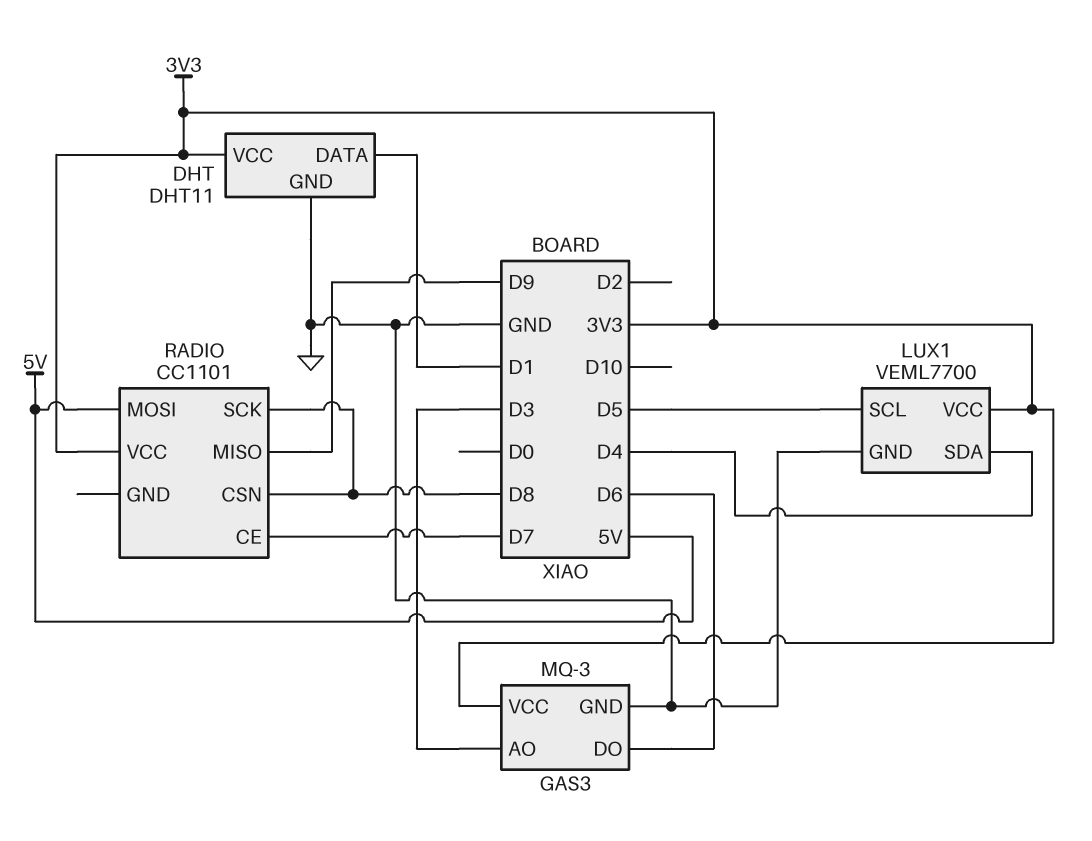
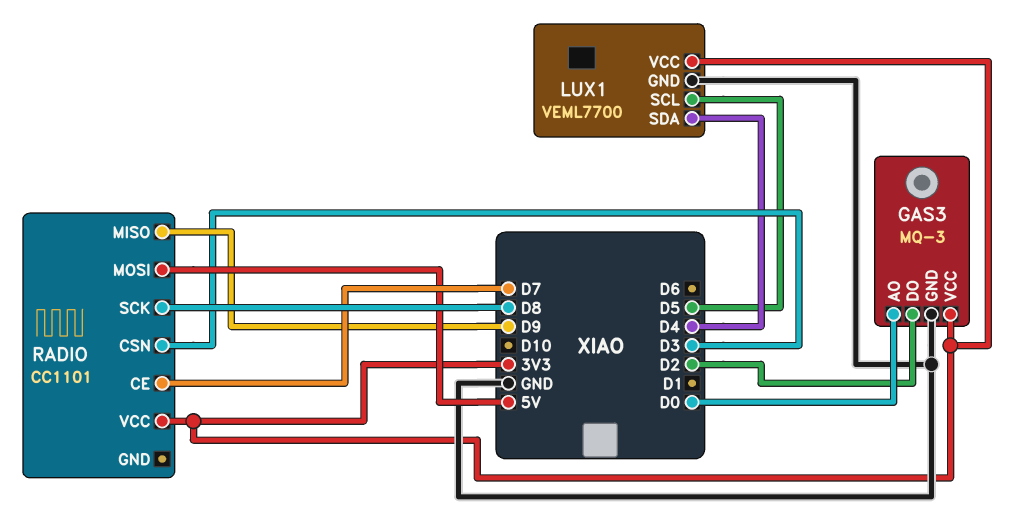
DHT: DHT11 -> none
DHT pin DATA: D1 -> none
DHT pin GND: GND -> none
DHT pin VCC: 3V3 -> none
GAS3 pin AO: D3 -> D0
GAS3 pin DO: D6 -> D2
RADIO pin CSN: D8 -> D3

